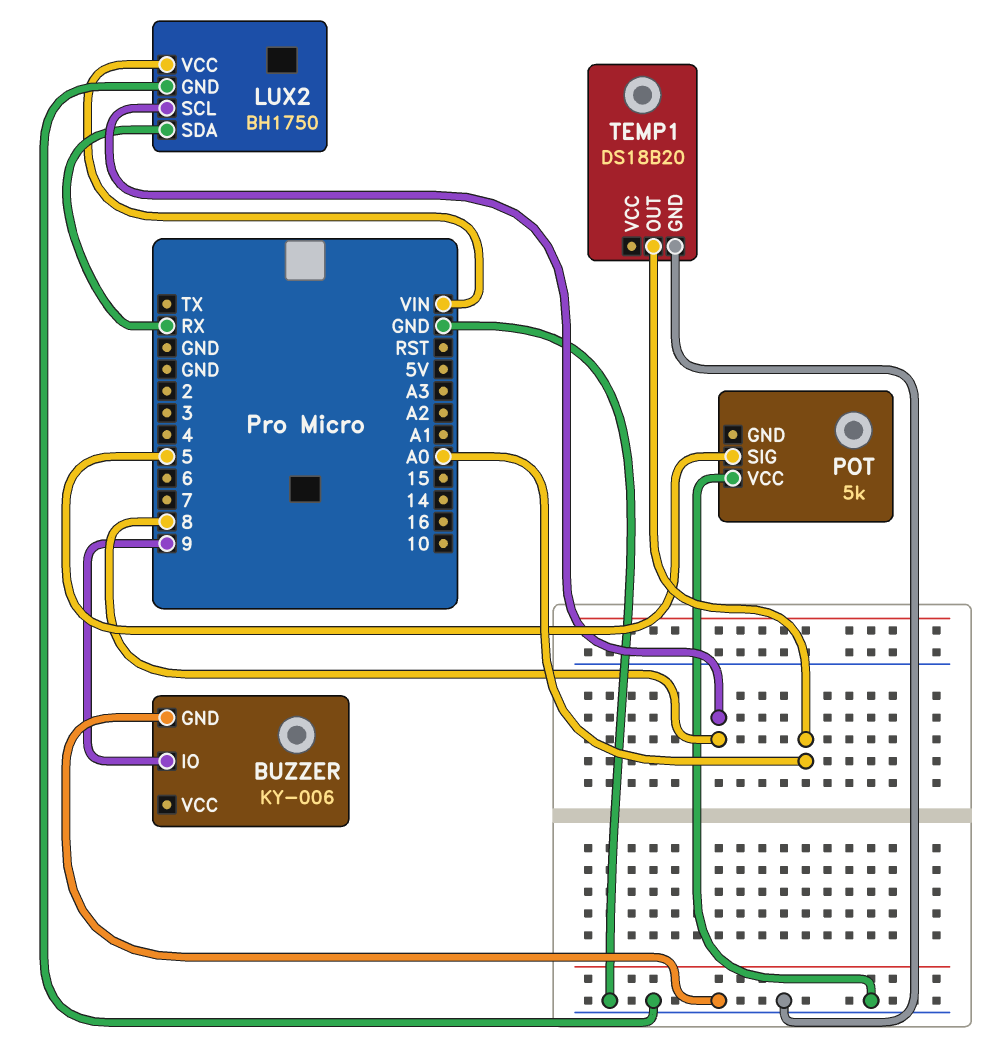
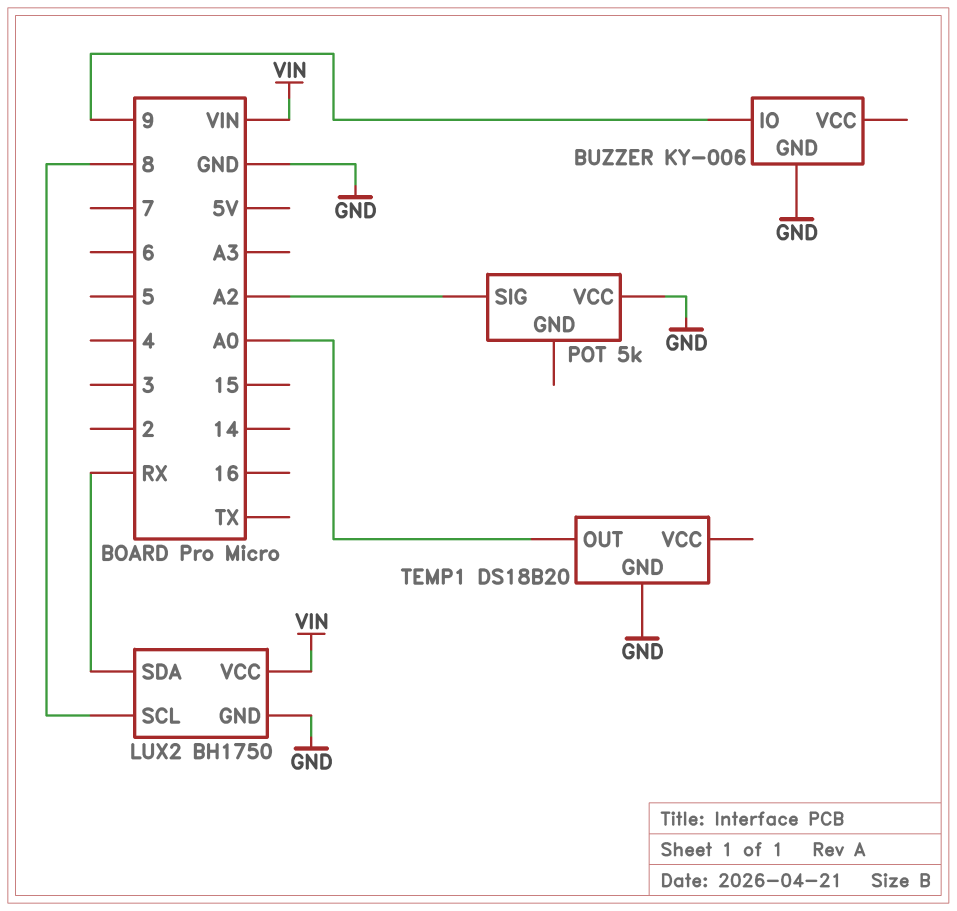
POT pin SIG: 5 -> A2

